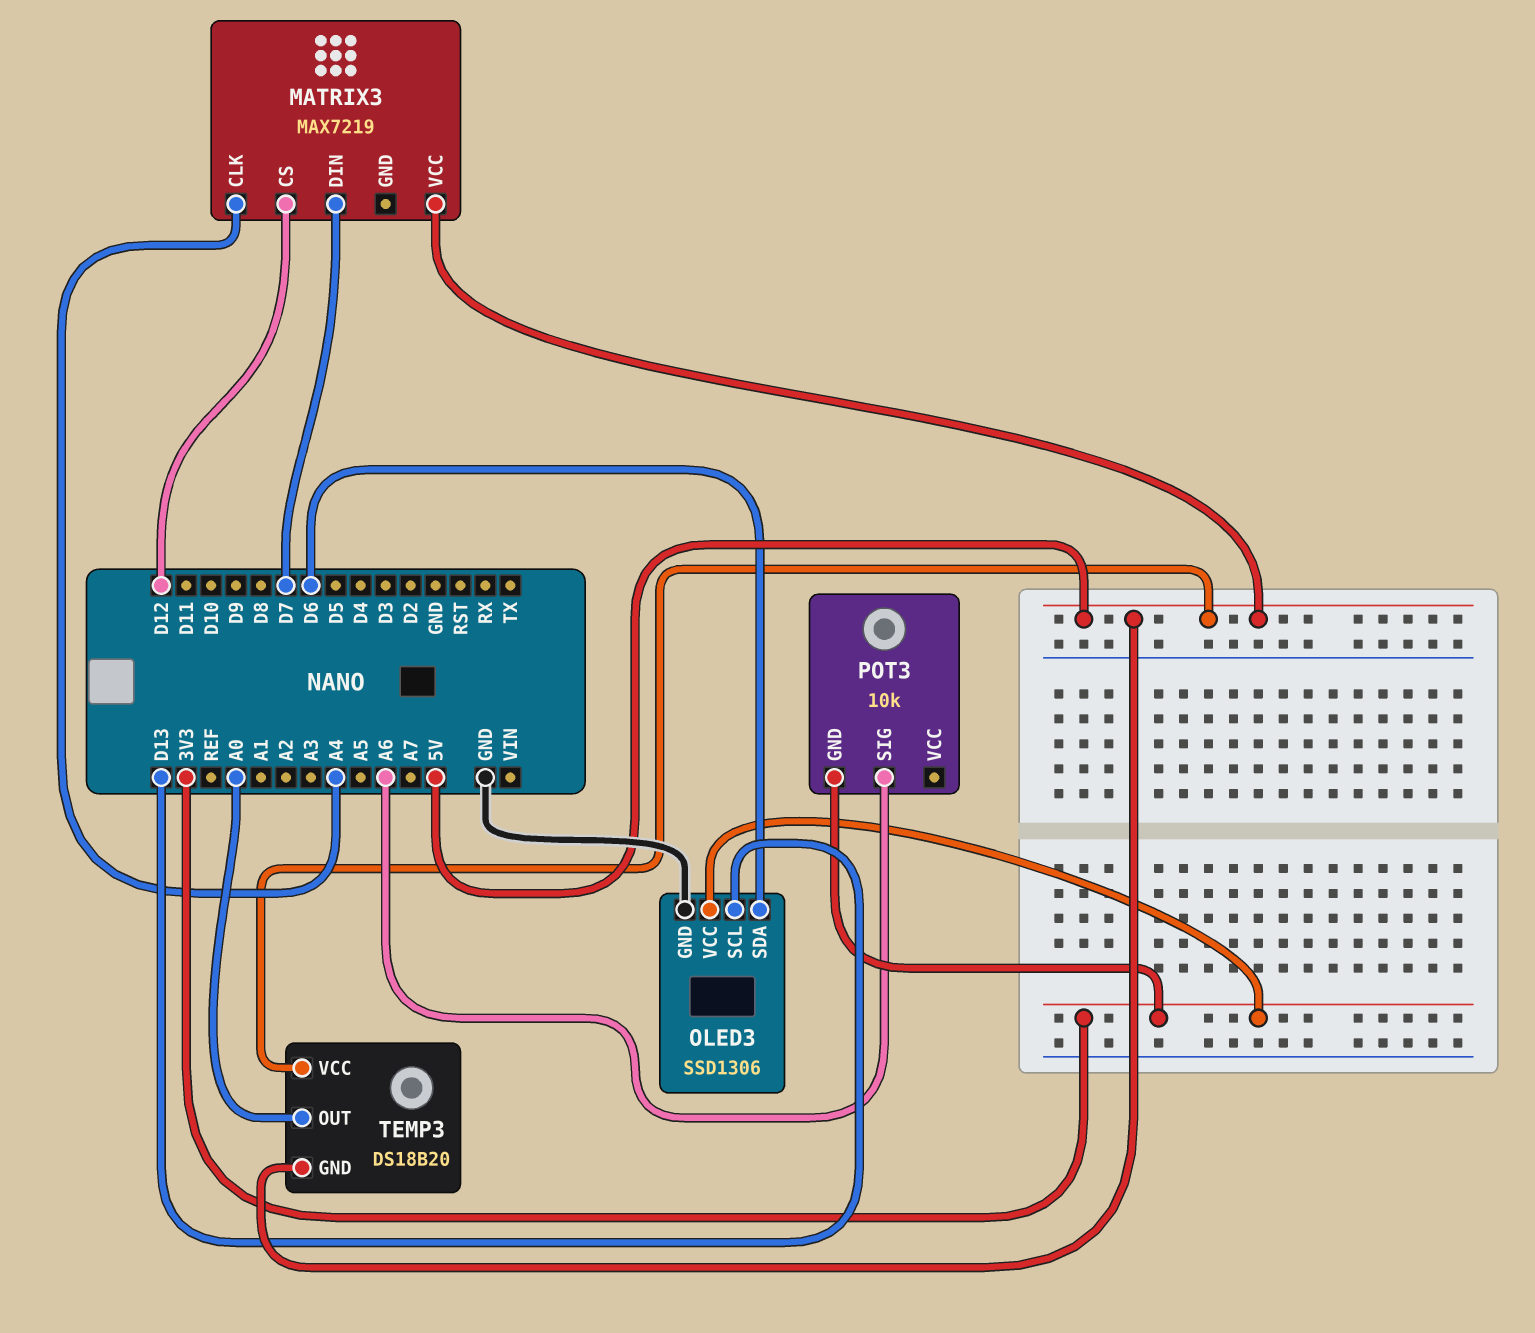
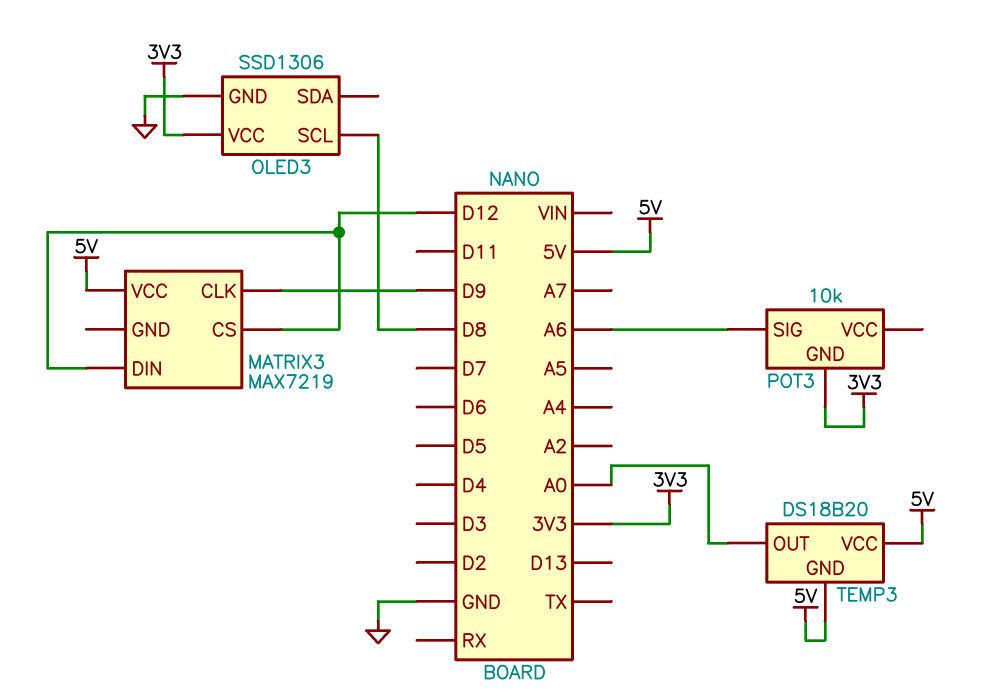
MATRIX3 pin CLK: A4 -> D9
MATRIX3 pin DIN: D7 -> D12
OLED3 pin SCL: D13 -> D8
OLED3 pin SDA: D6 -> none

